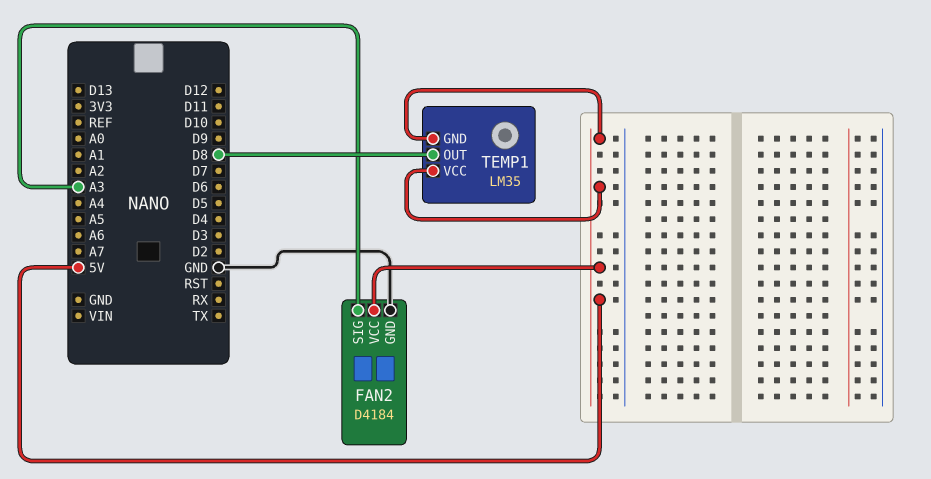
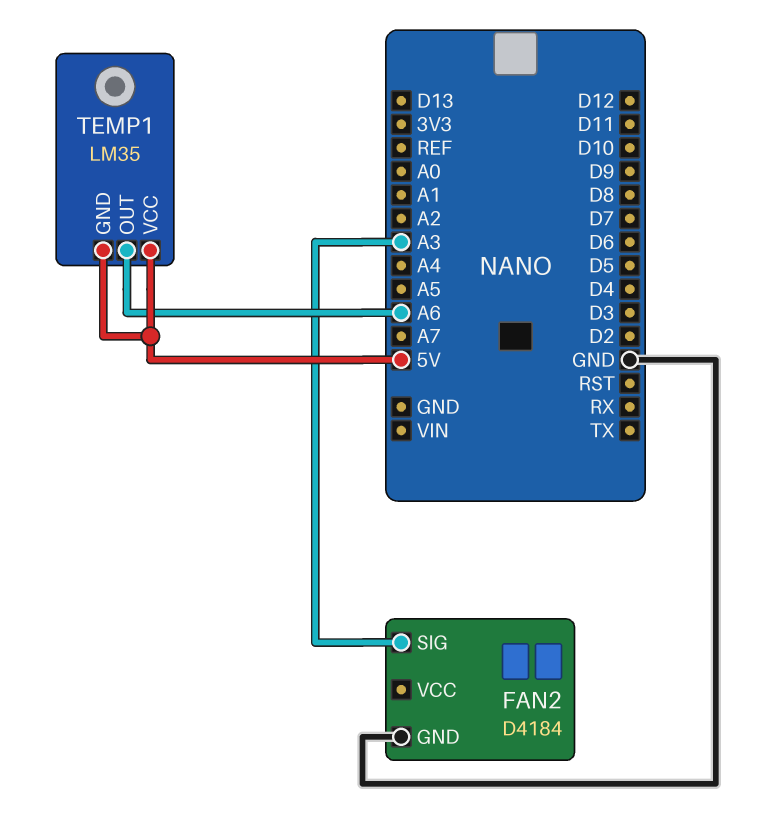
FAN2 pin VCC: 5V -> none
TEMP1 pin OUT: D8 -> A6

